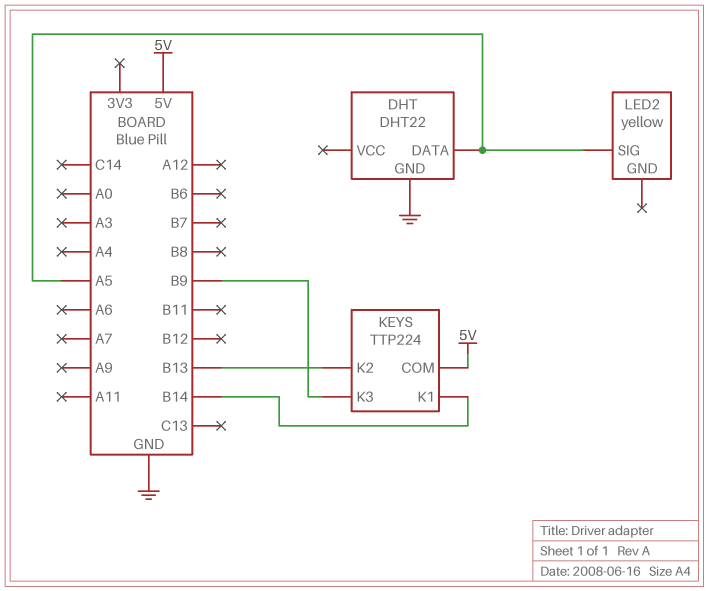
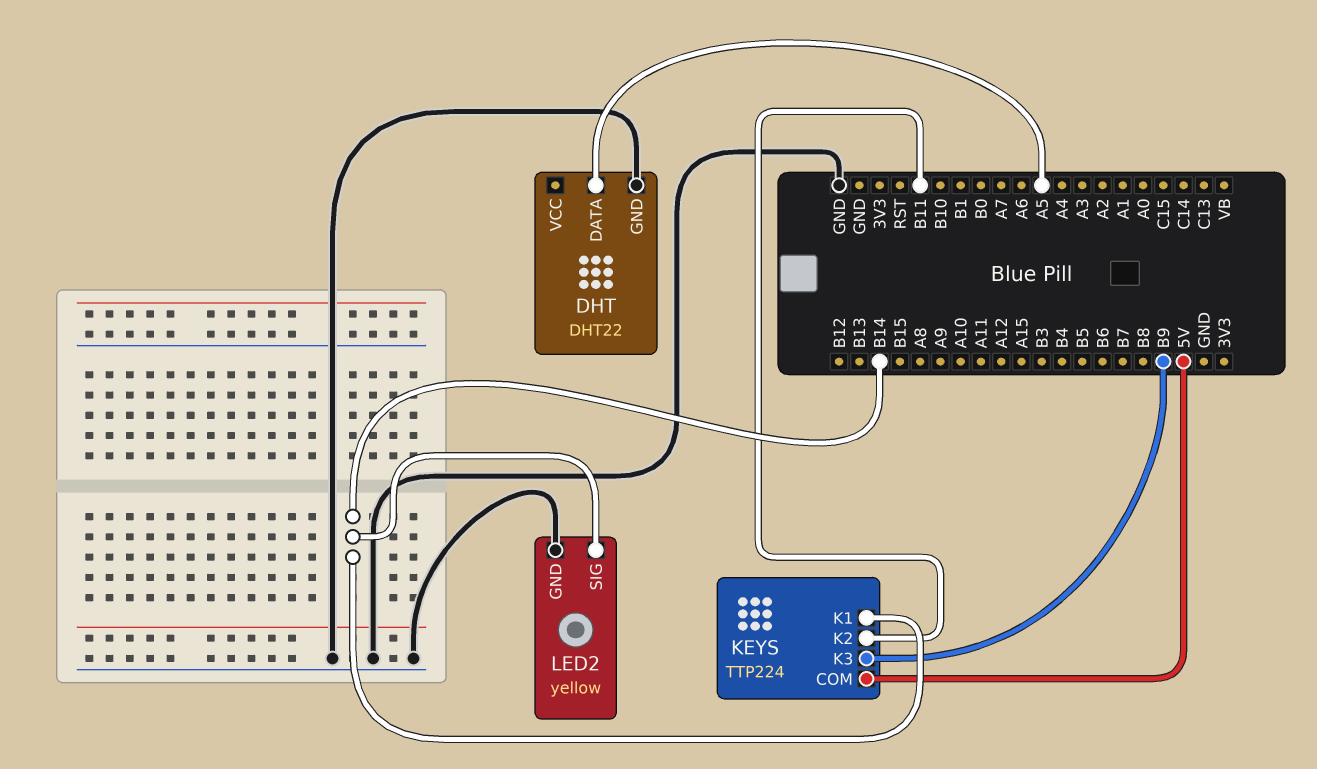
KEYS pin K2: B13 -> B11
LED2 pin GND: none -> GND
LED2 pin SIG: A5 -> B14

